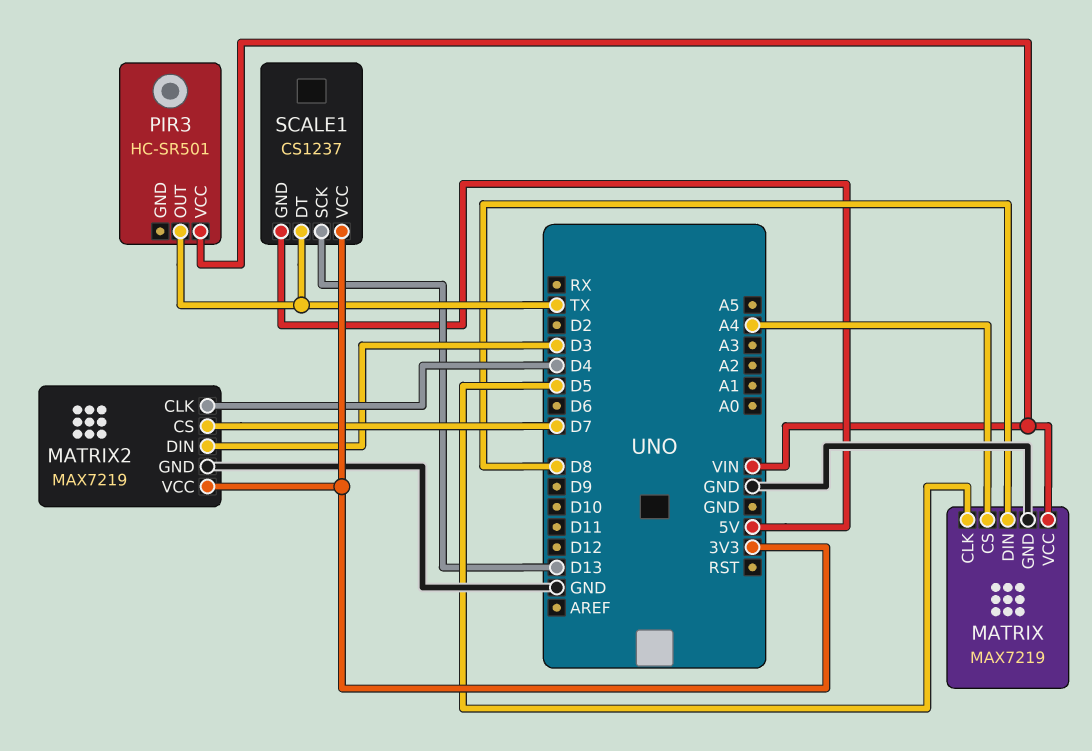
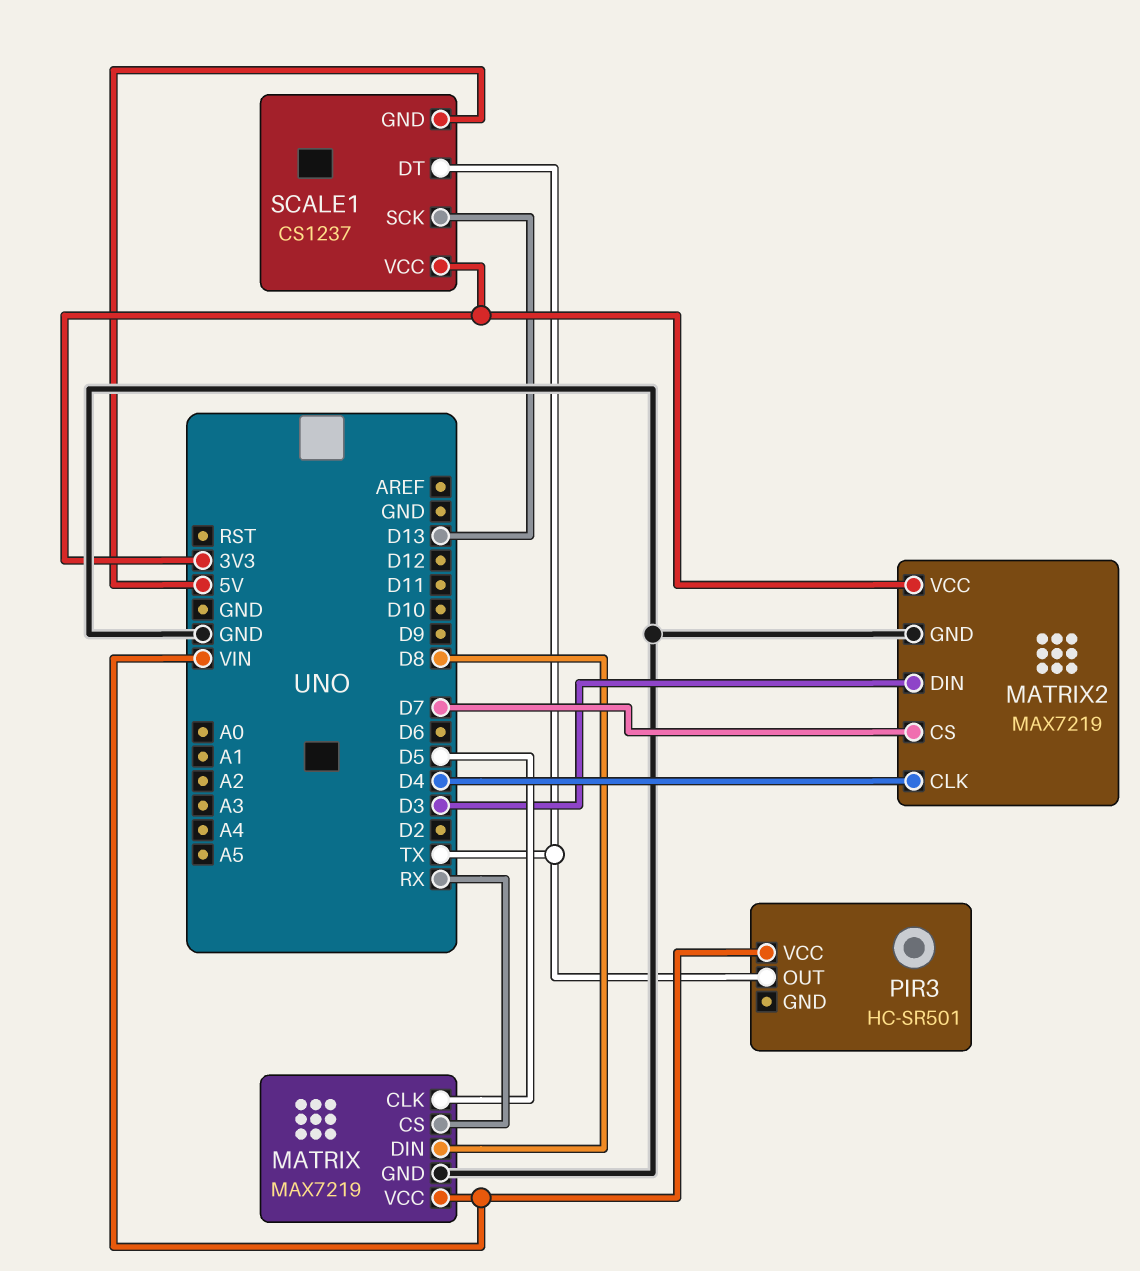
MATRIX pin CS: A4 -> RX

